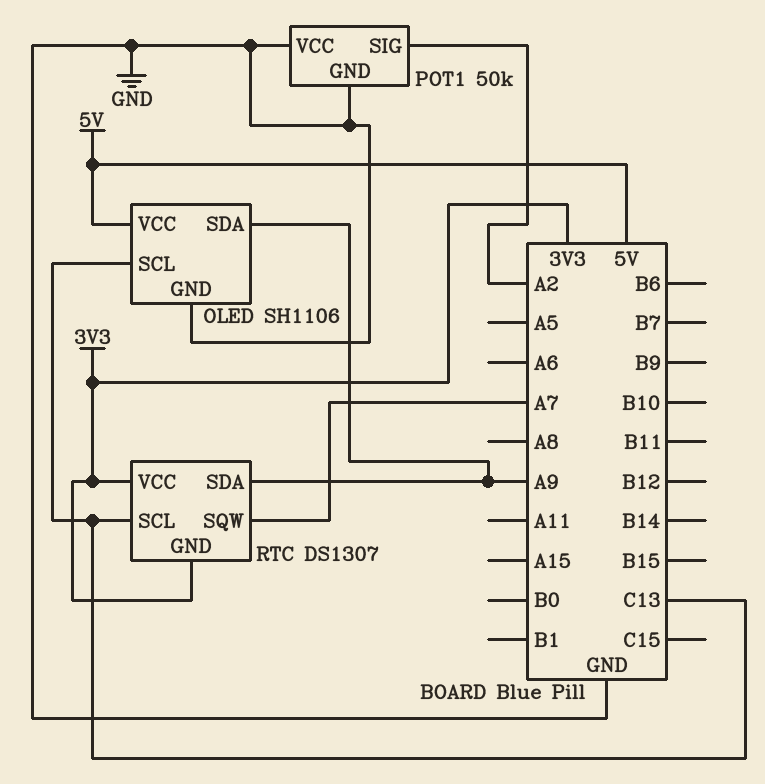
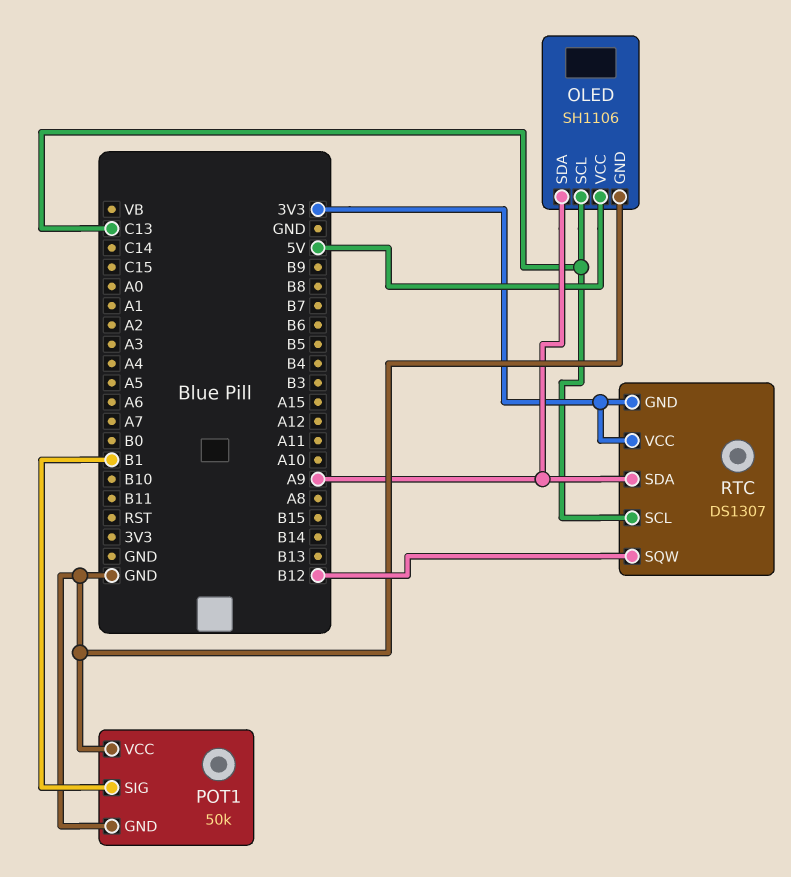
POT1 pin SIG: A2 -> B1
RTC pin SQW: A7 -> B12

